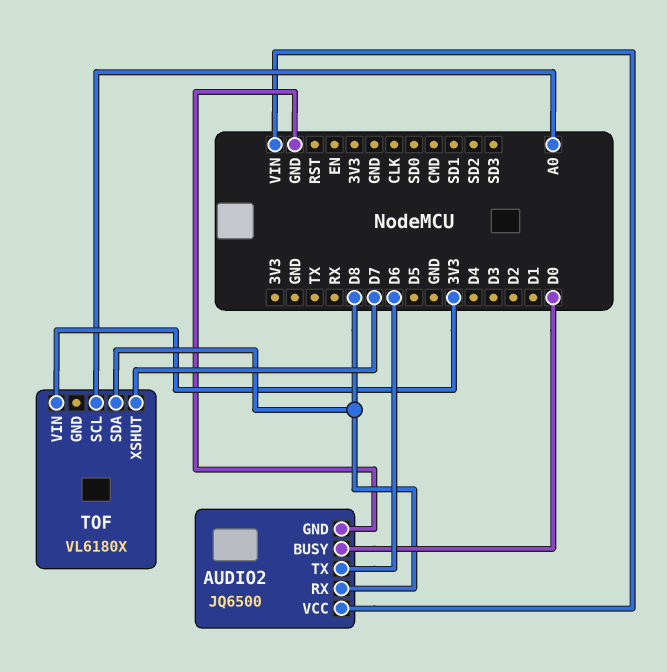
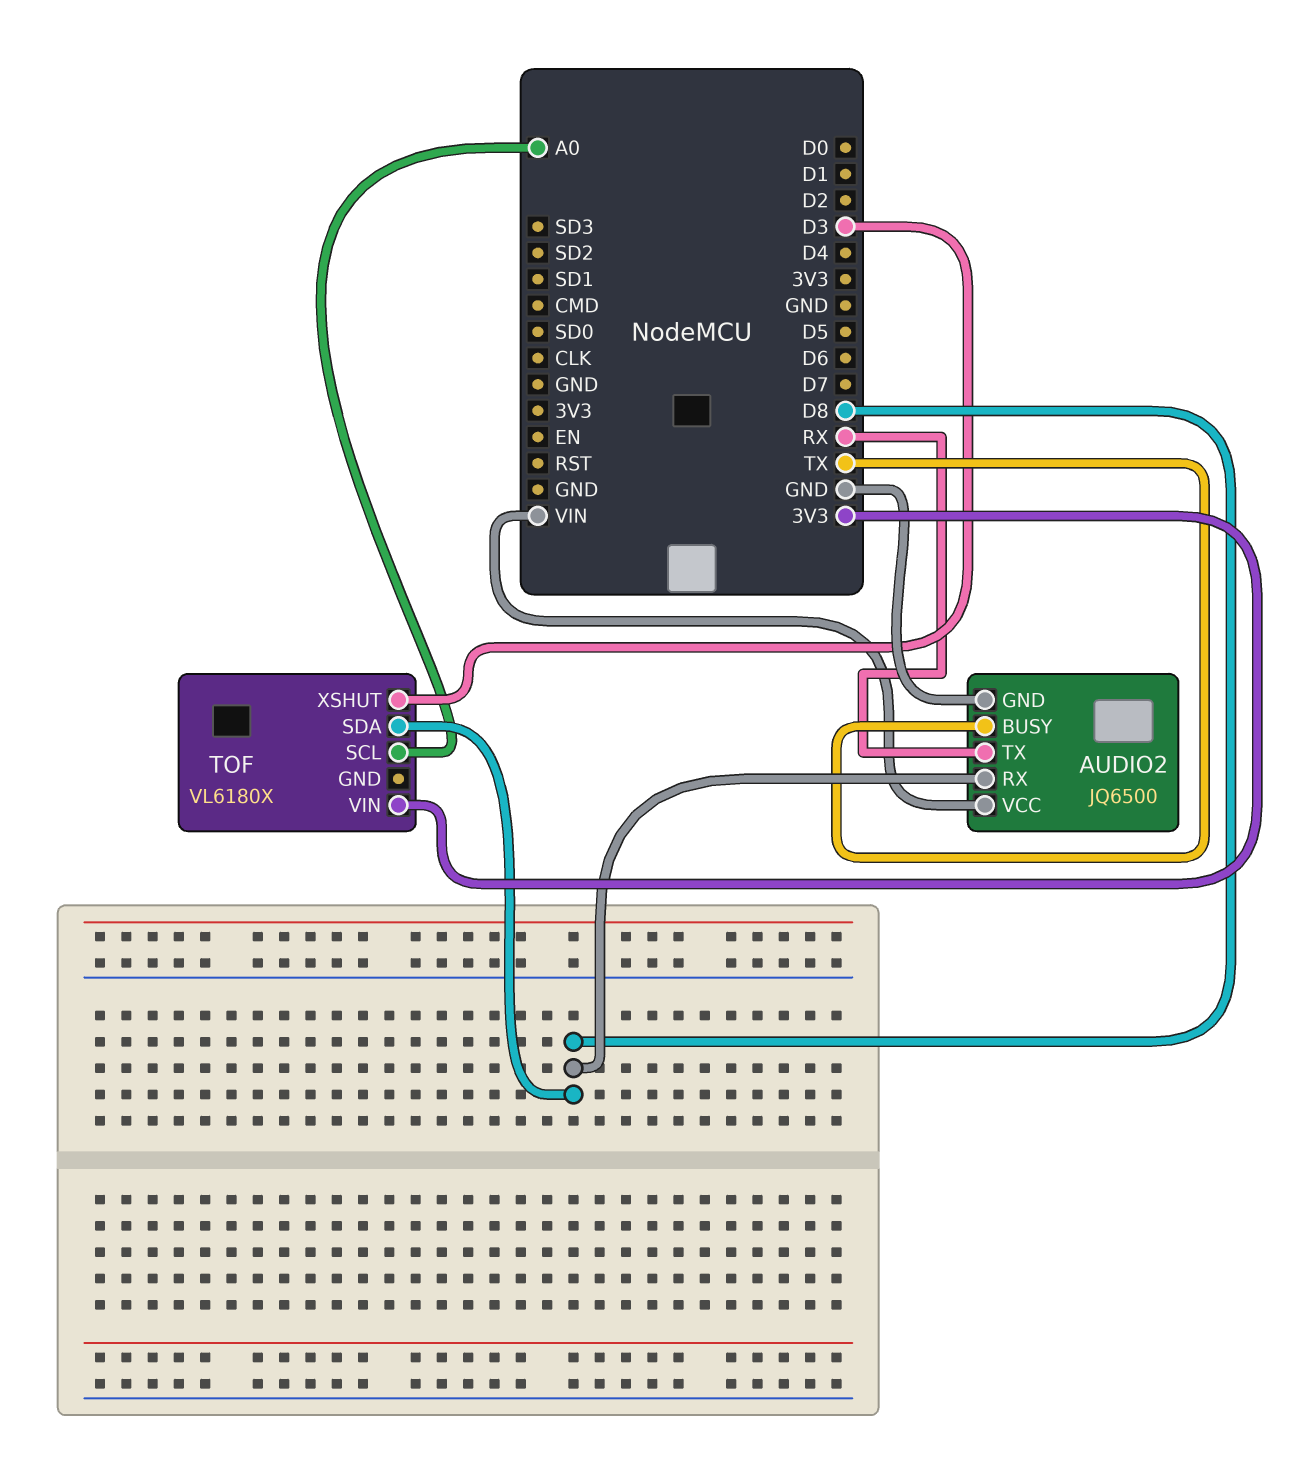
AUDIO2 pin BUSY: D0 -> TX
AUDIO2 pin TX: D6 -> RX
TOF pin XSHUT: D7 -> D3

